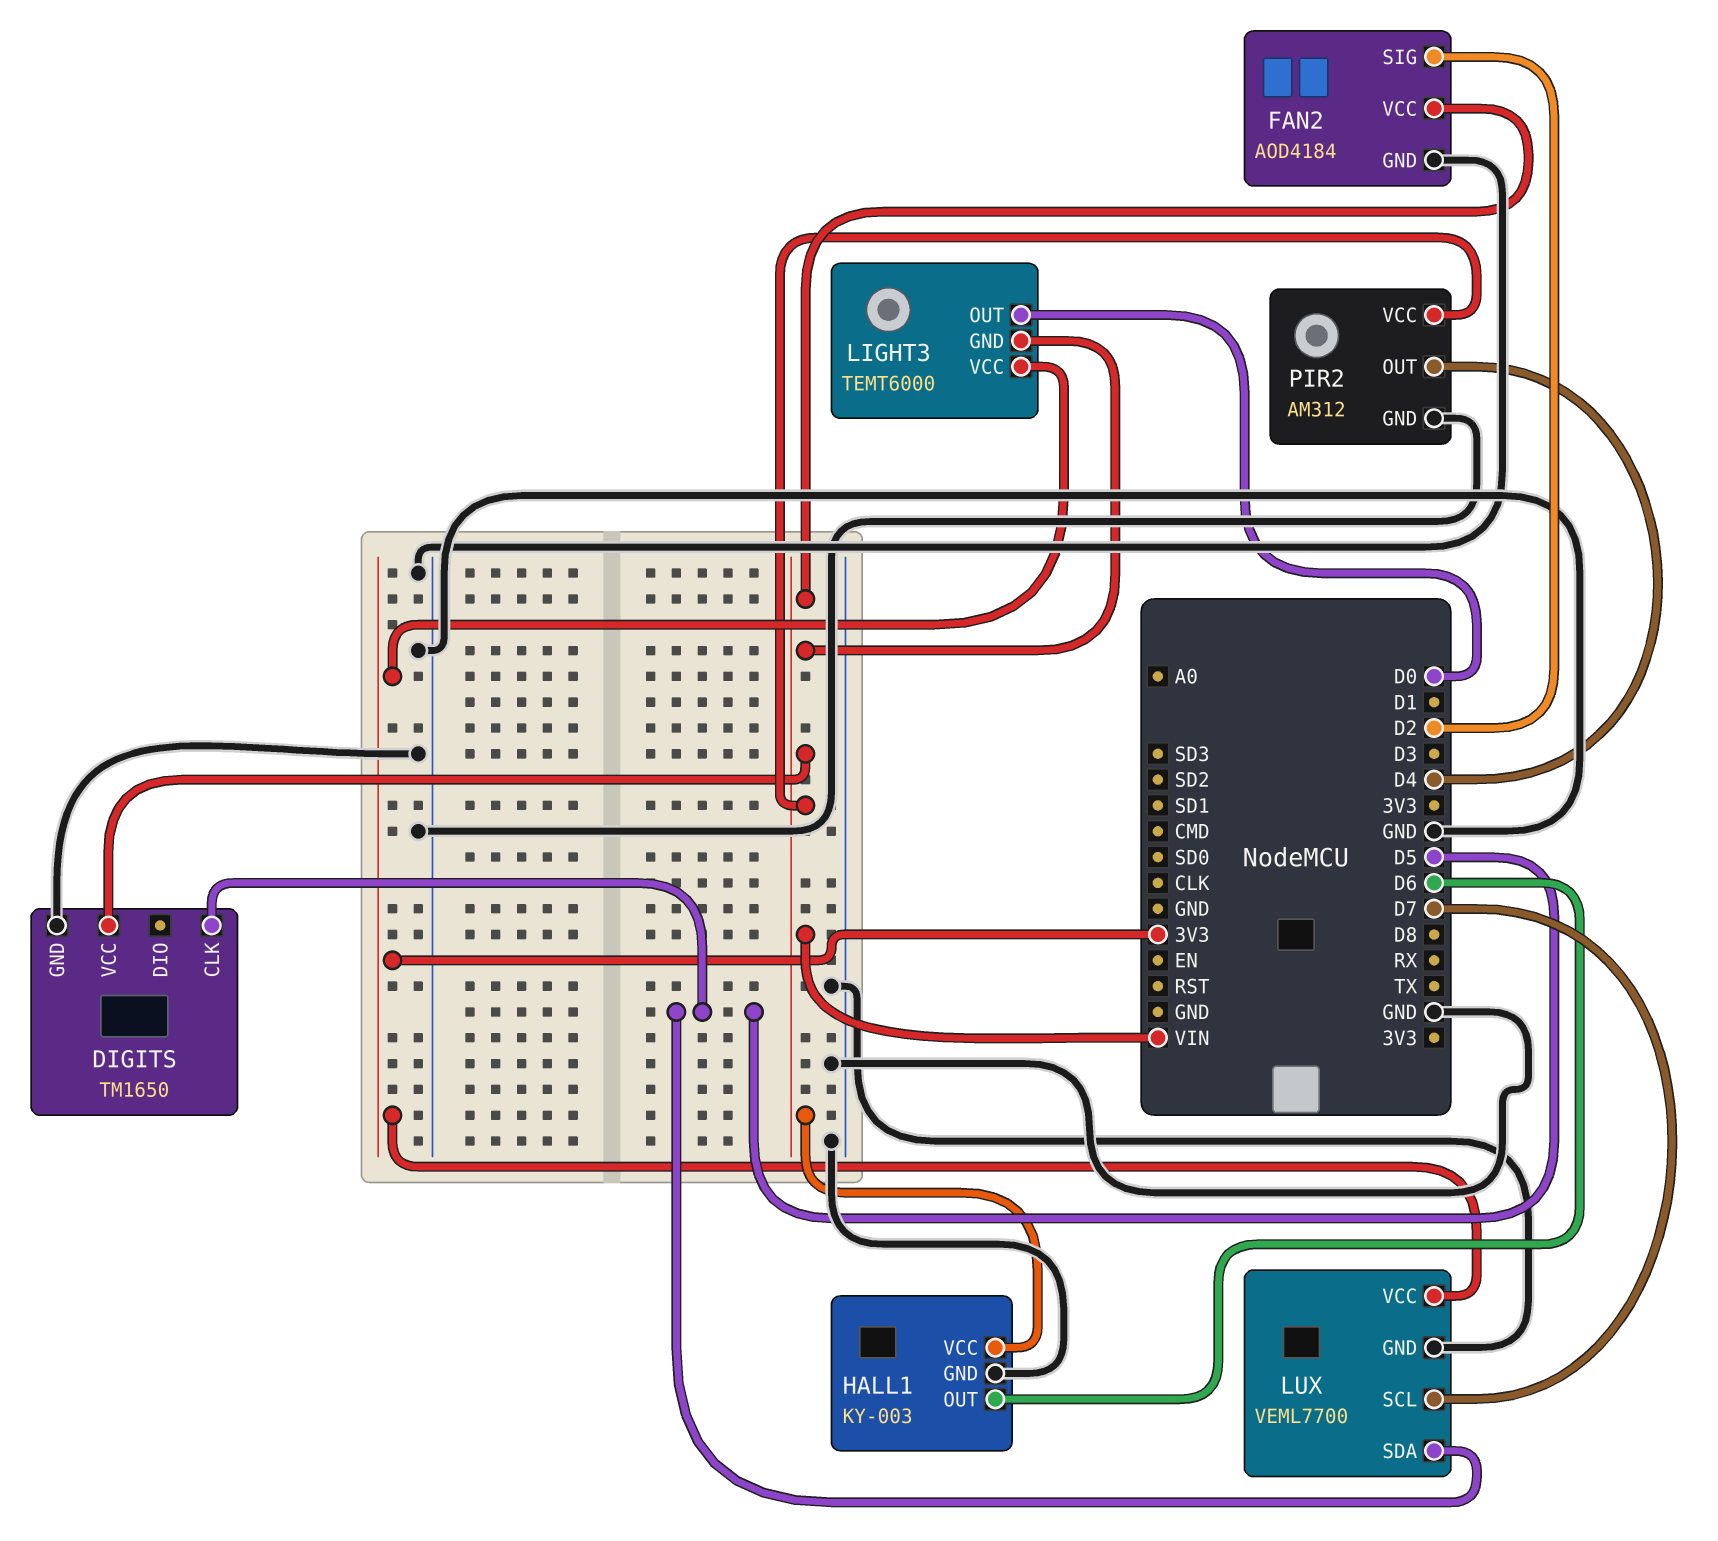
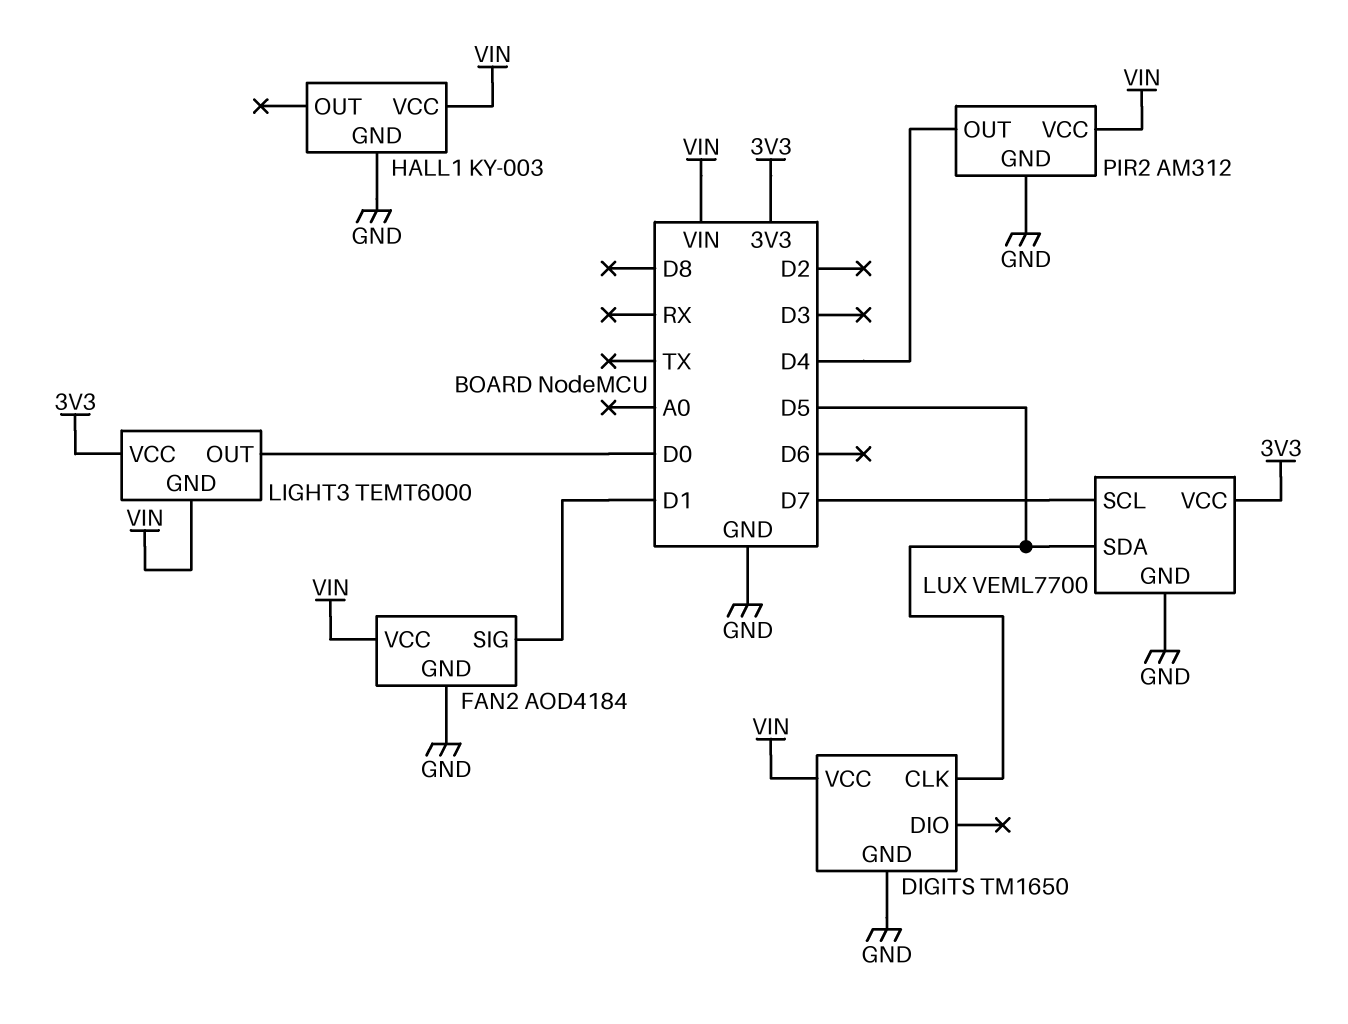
FAN2 pin SIG: D2 -> D1
HALL1 pin OUT: D6 -> none

